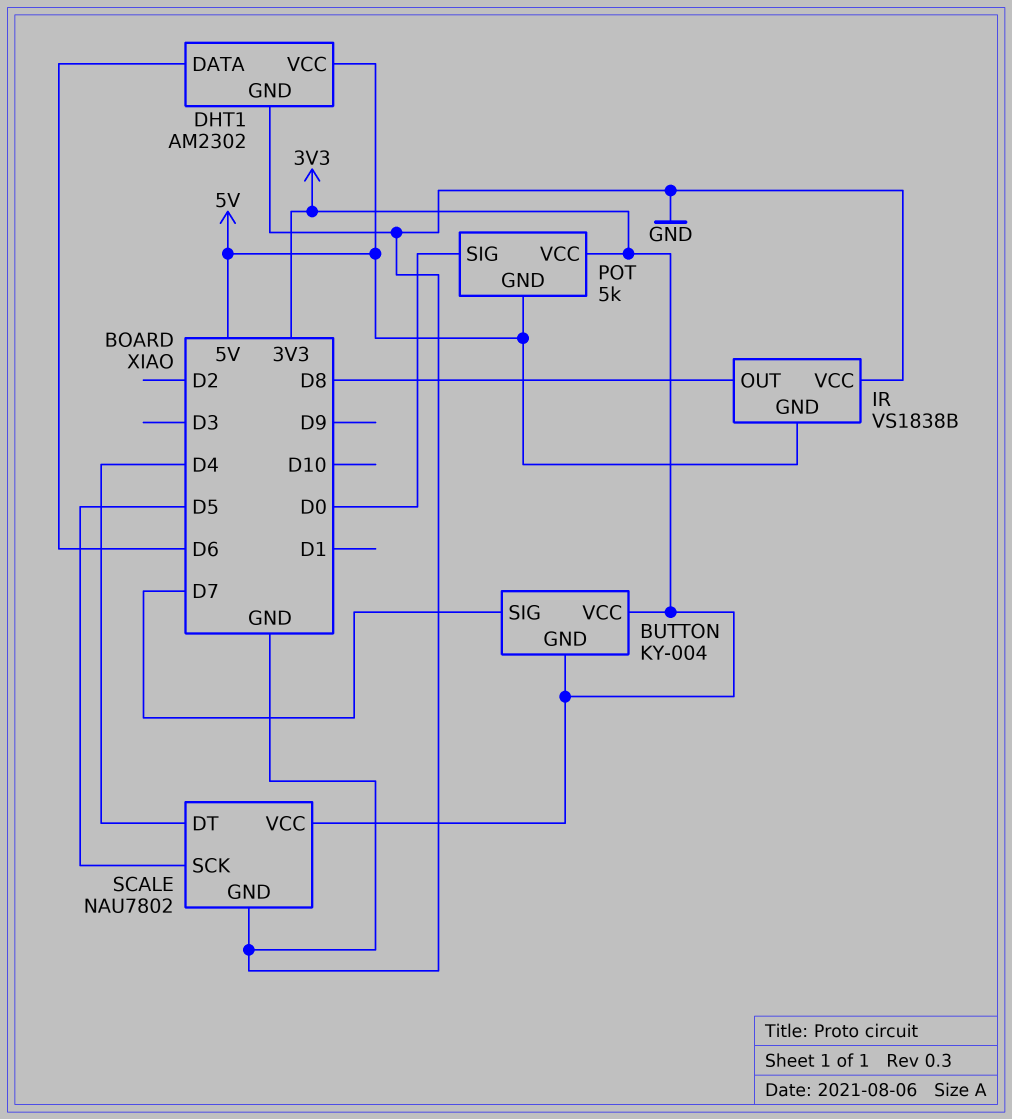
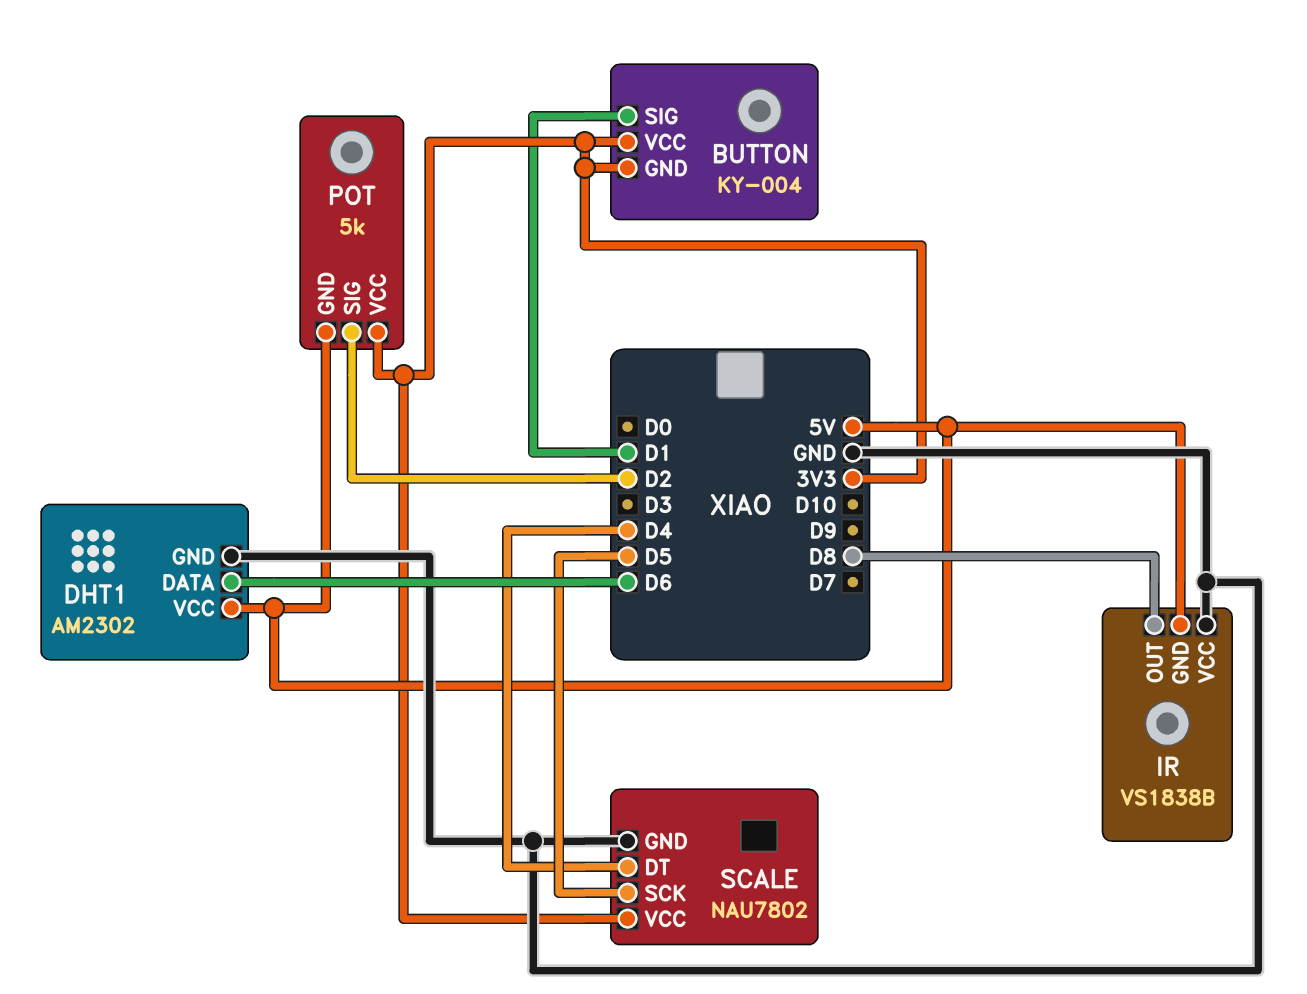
BUTTON pin SIG: D7 -> D1
POT pin SIG: D0 -> D2

